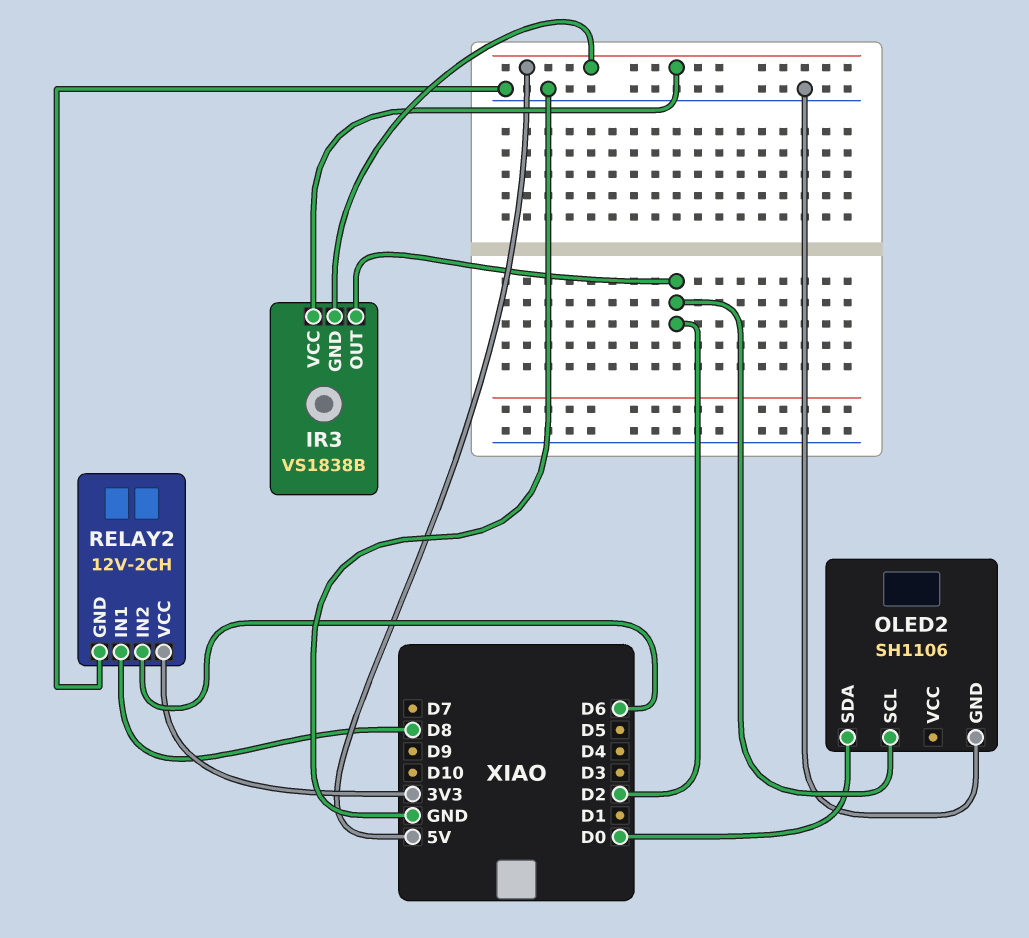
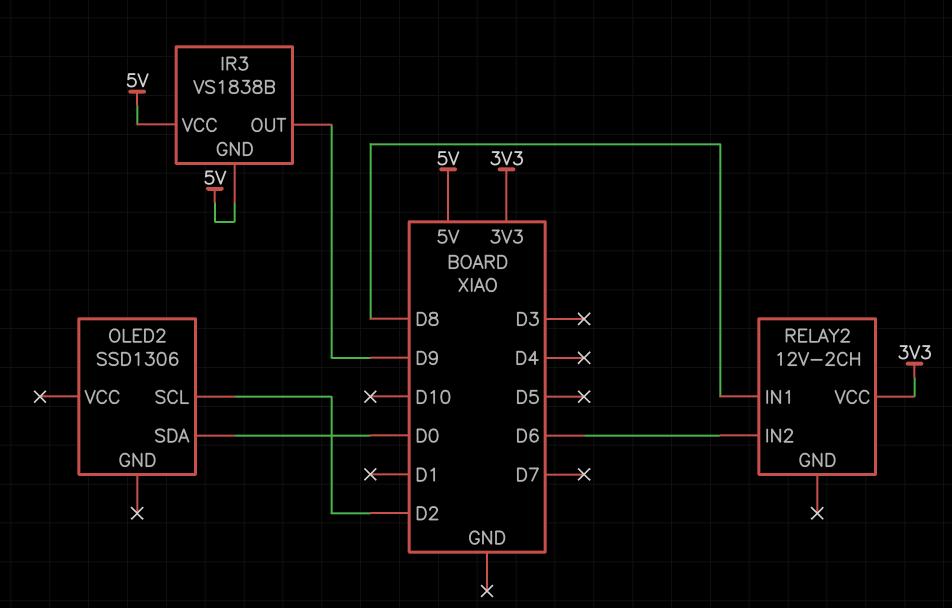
IR3 pin OUT: D2 -> D9
OLED2: SH1106 -> SSD1306
OLED2 pin GND: GND -> none
RELAY2 pin GND: GND -> none

